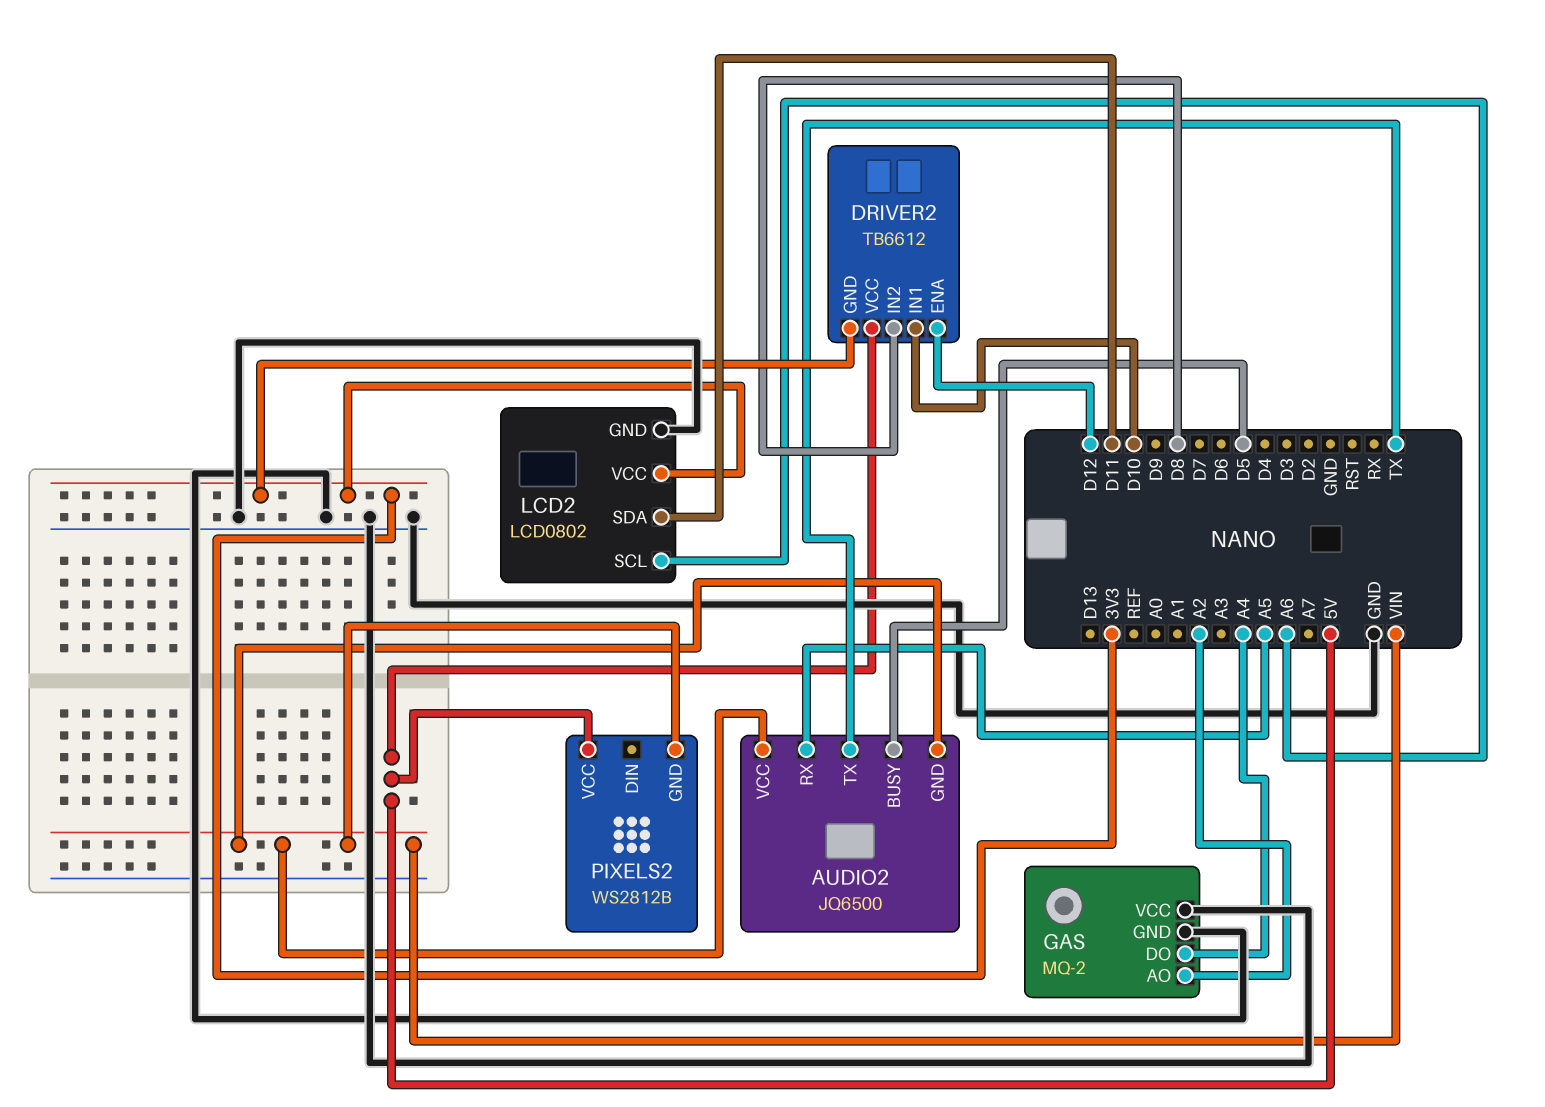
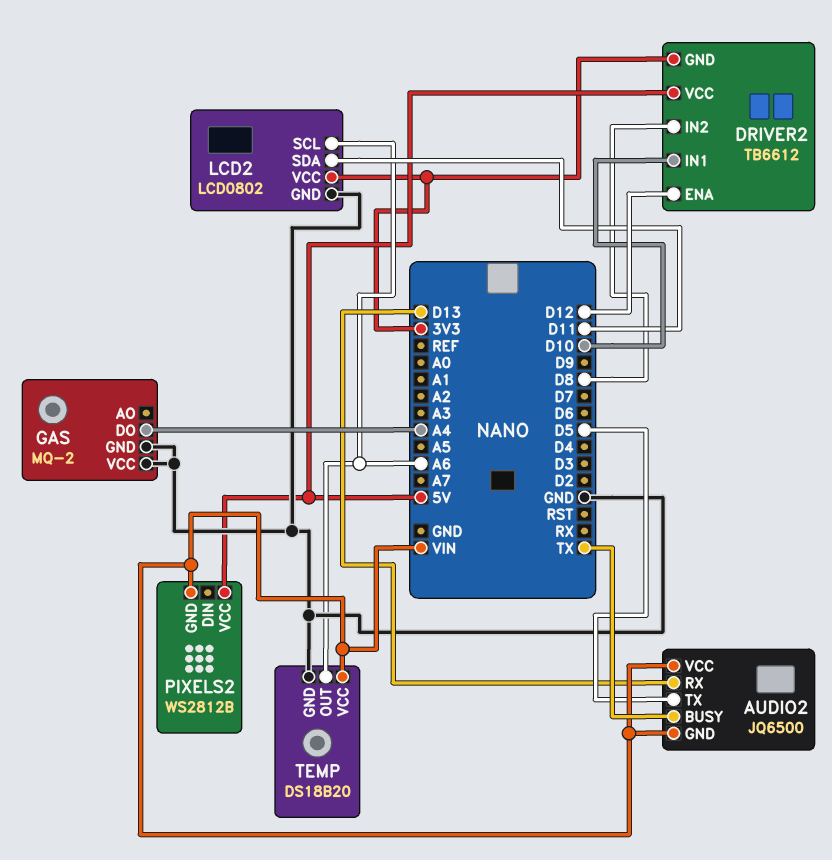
AUDIO2 pin BUSY: D5 -> TX
AUDIO2 pin RX: A5 -> D13
AUDIO2 pin TX: TX -> D5
GAS pin AO: A2 -> none
TEMP: none -> DS18B20
TEMP pin GND: none -> GND
TEMP pin OUT: none -> A6
TEMP pin VCC: none -> VIN

